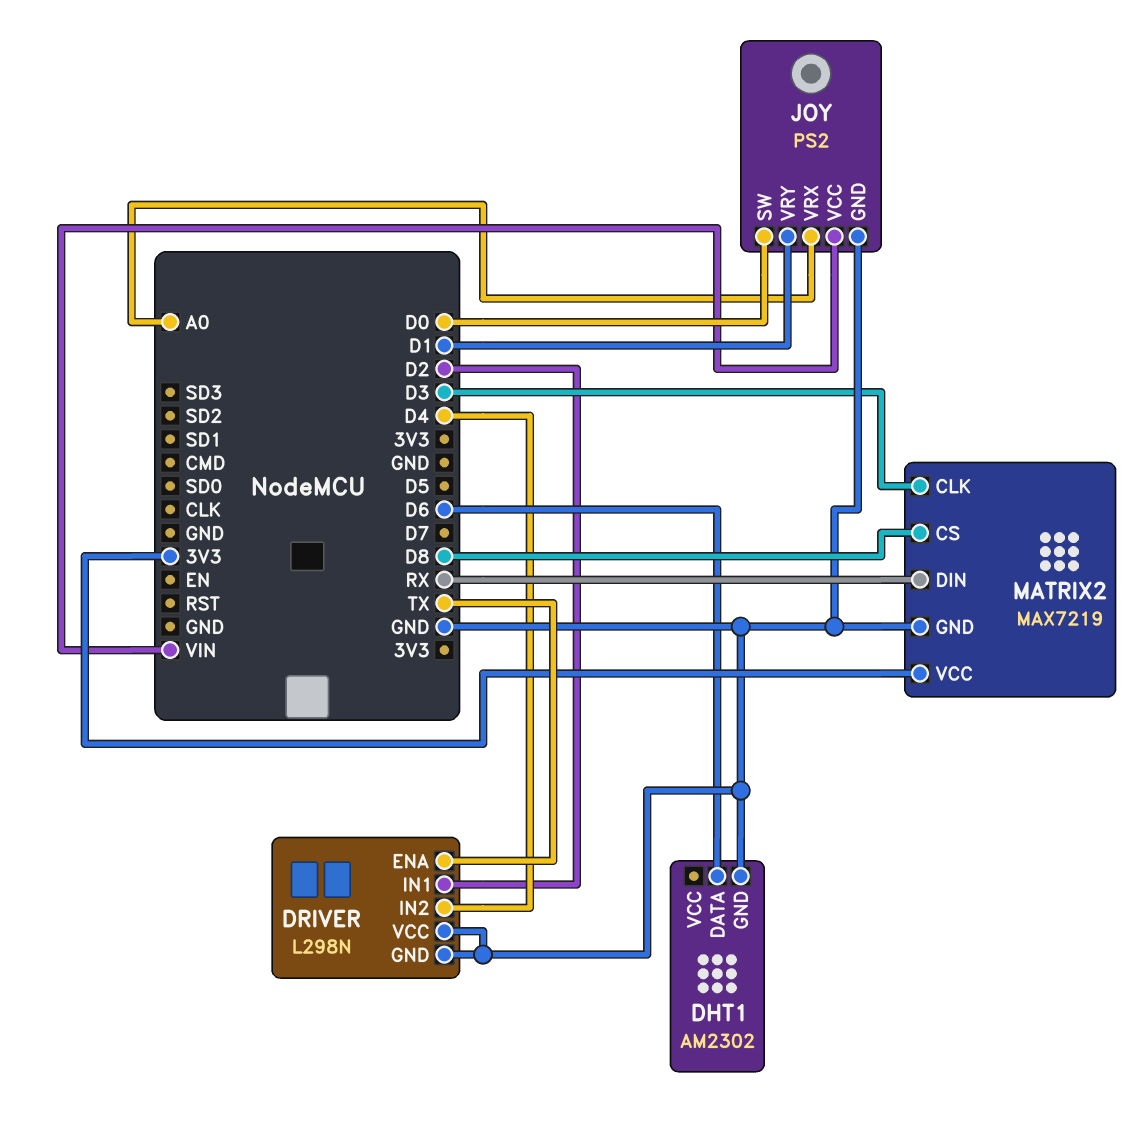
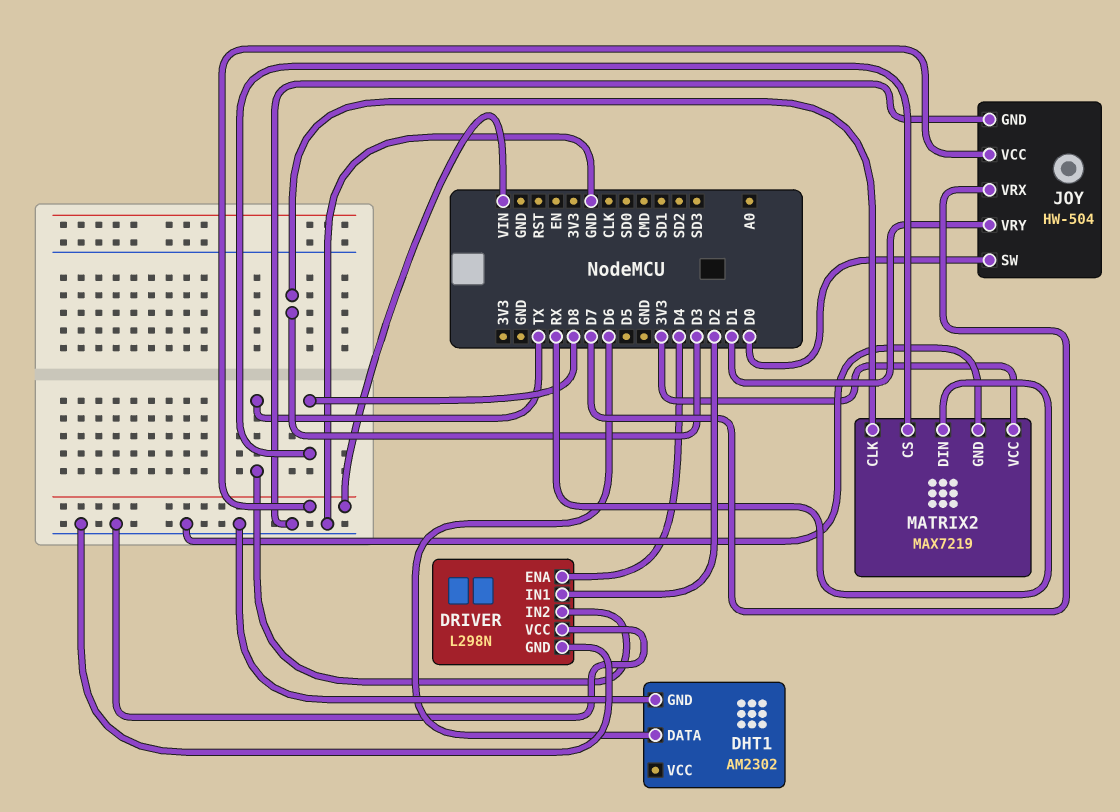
DRIVER pin ENA: TX -> D4
DRIVER pin IN2: D4 -> TX
JOY: PS2 -> HW-504
JOY pin VRX: A0 -> D7

